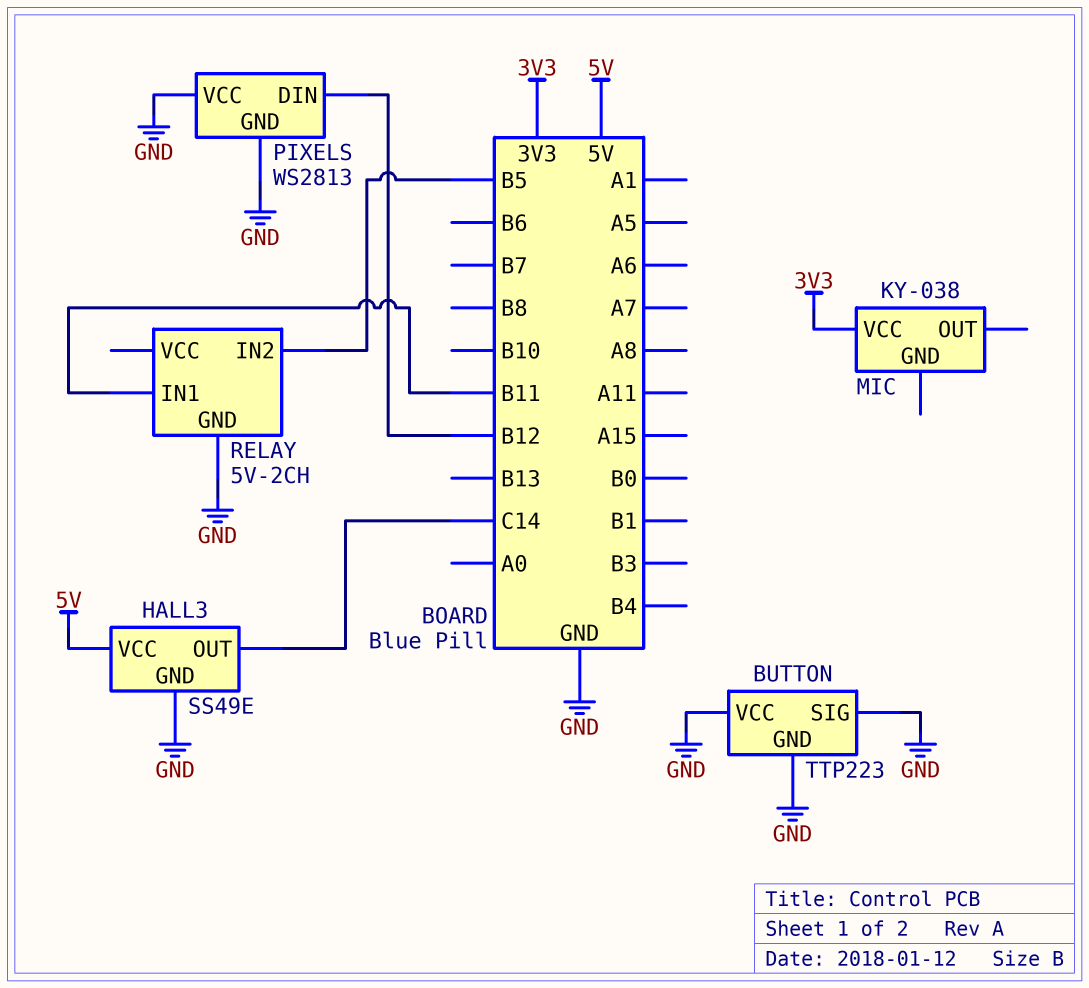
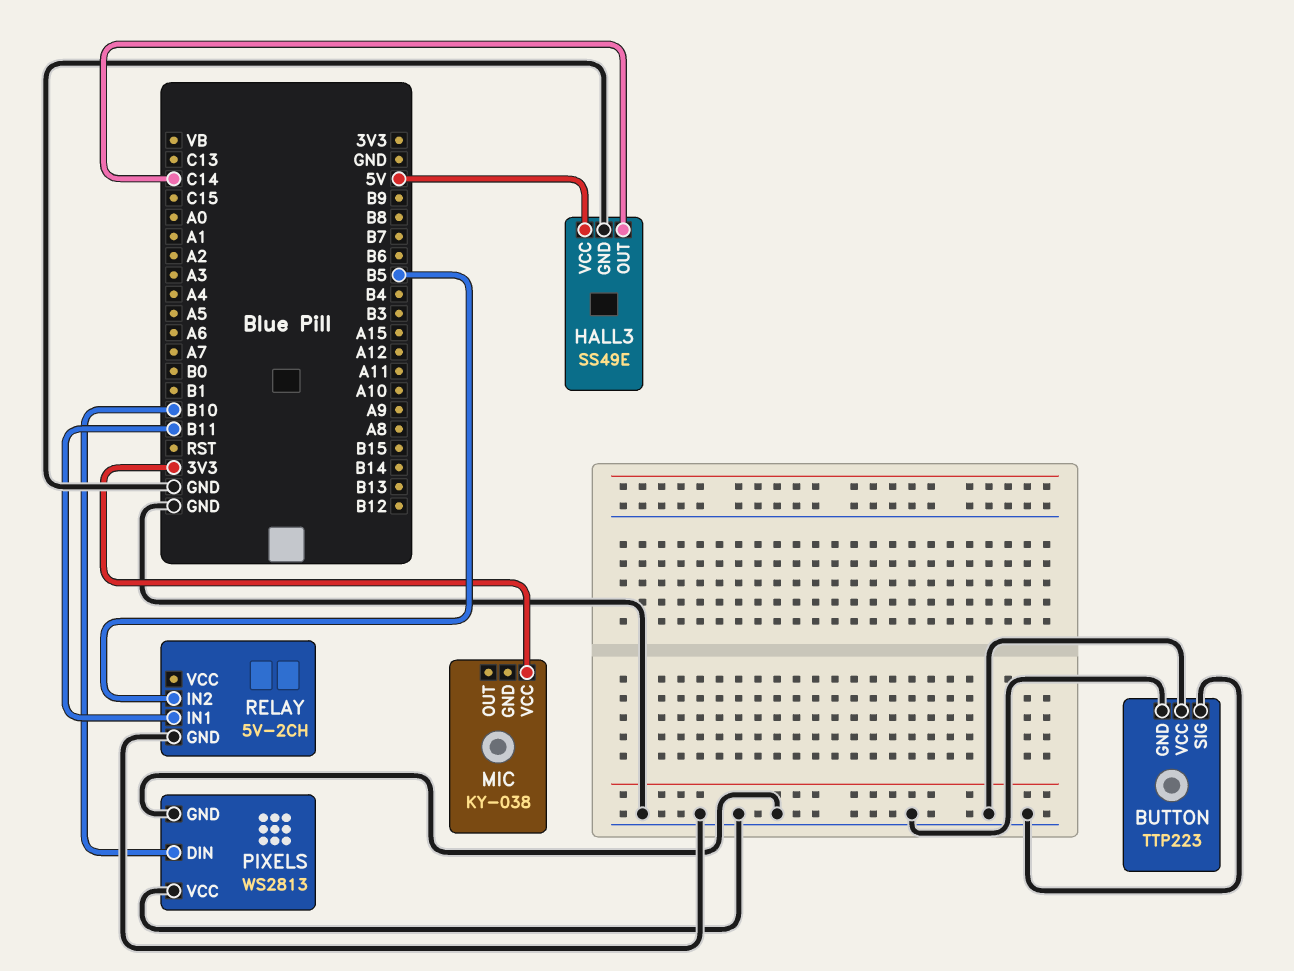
PIXELS pin DIN: B12 -> B10

